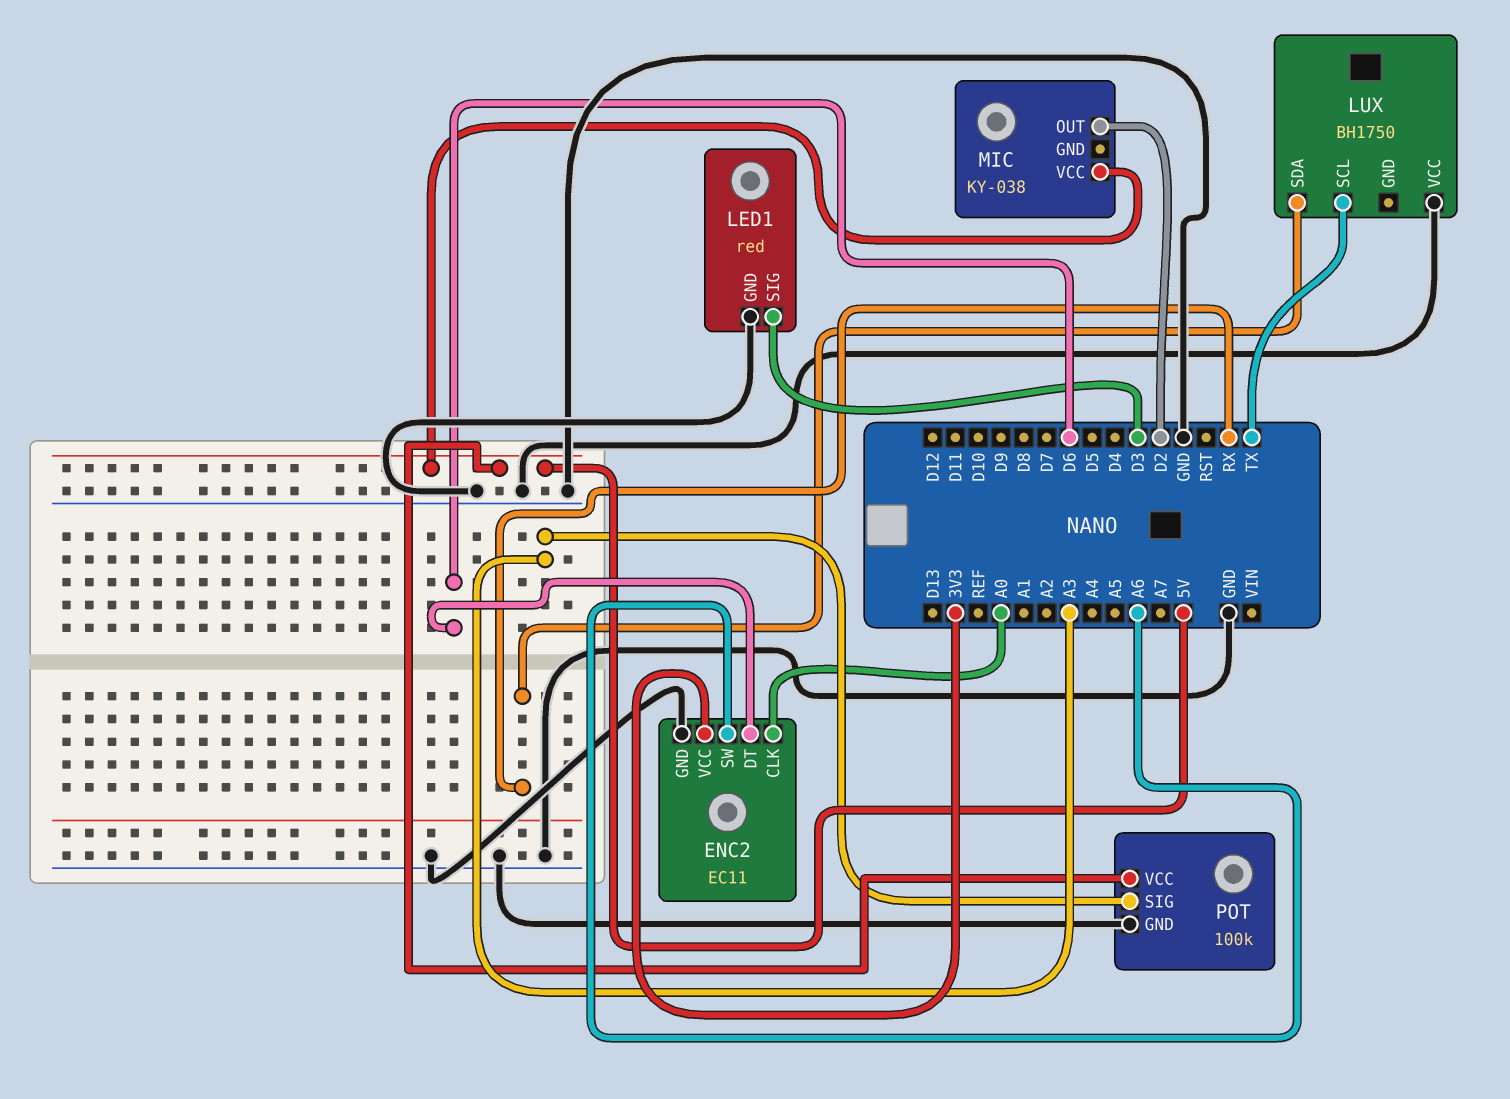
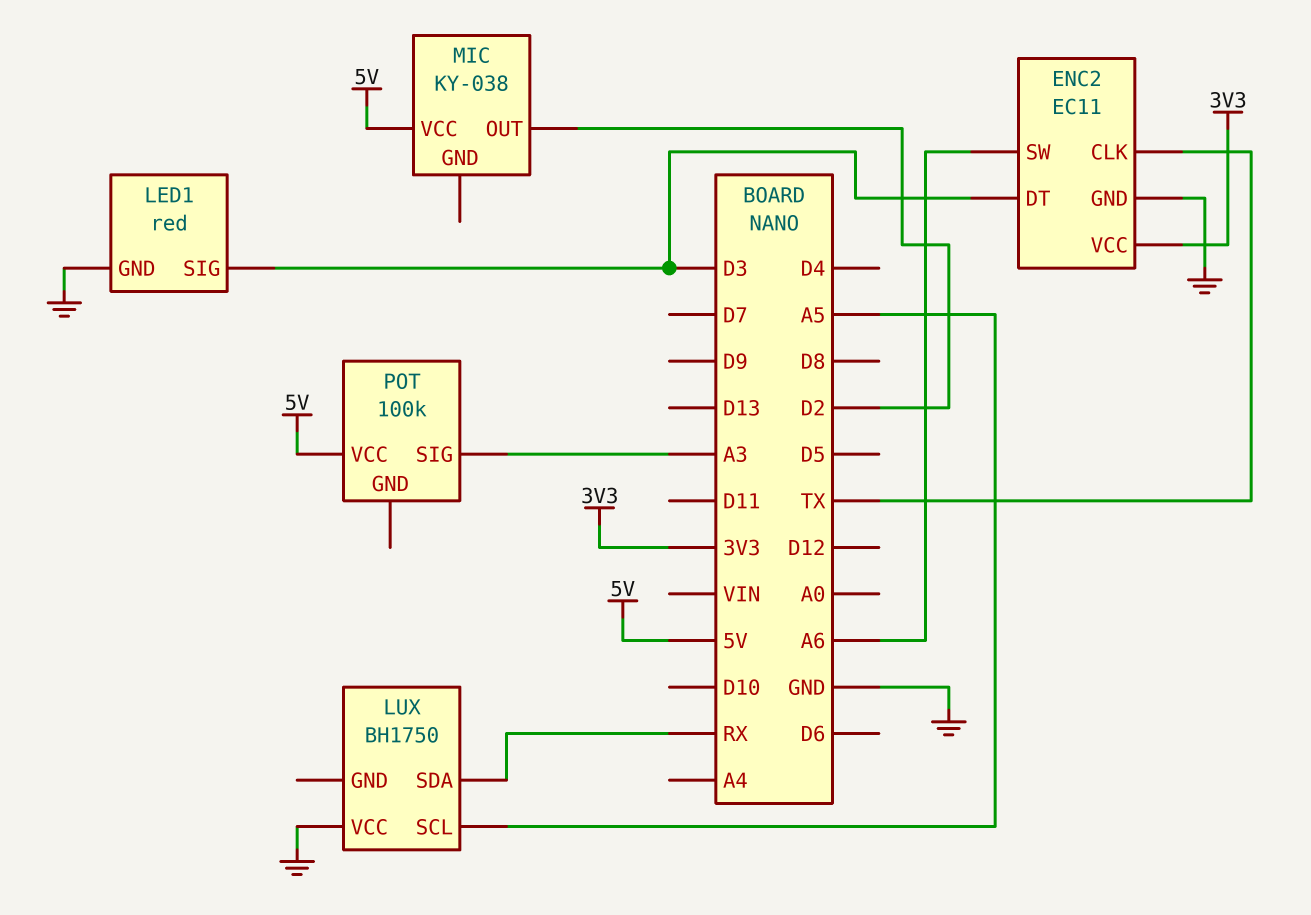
ENC2 pin CLK: A0 -> TX
ENC2 pin DT: D6 -> D3
LUX pin SCL: TX -> A5
POT pin GND: GND -> none

